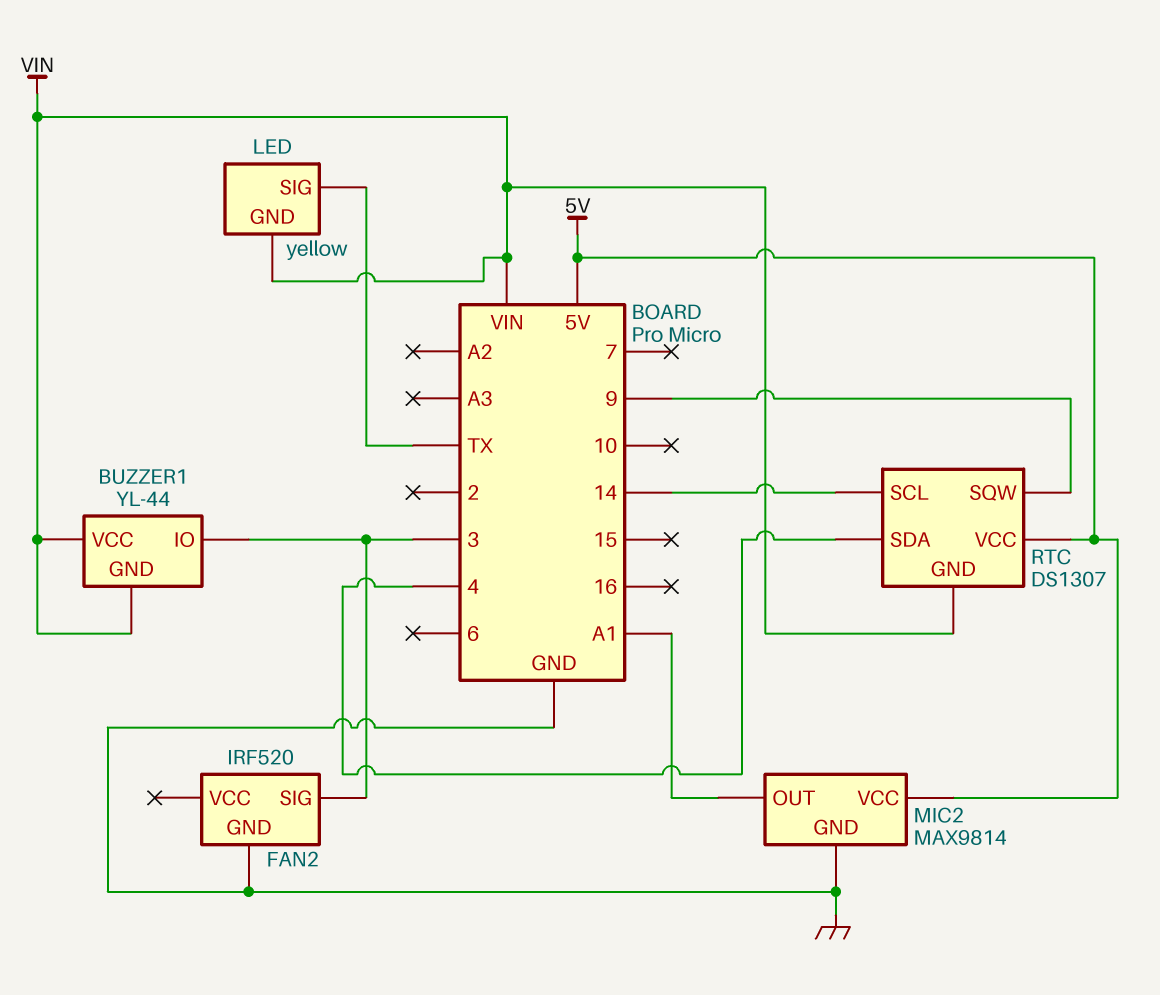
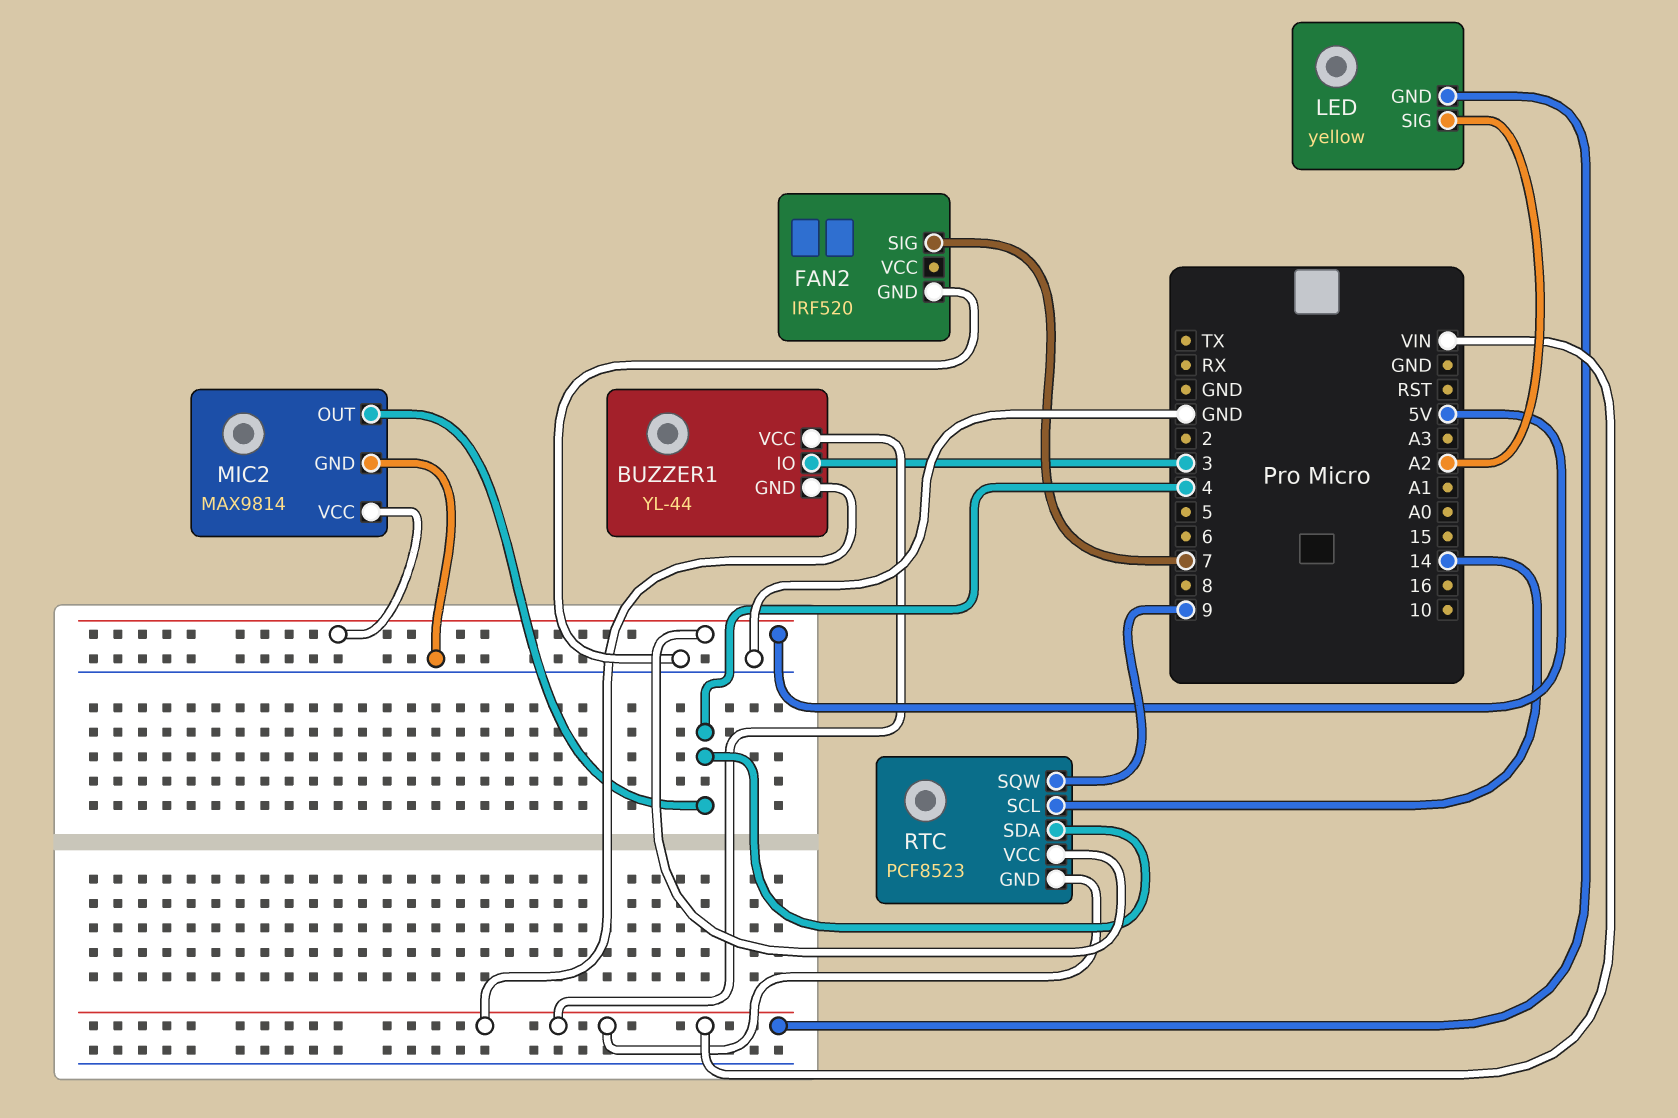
FAN2 pin SIG: 3 -> 7
LED pin SIG: TX -> A2
MIC2 pin OUT: A1 -> 4
RTC: DS1307 -> PCF8523

